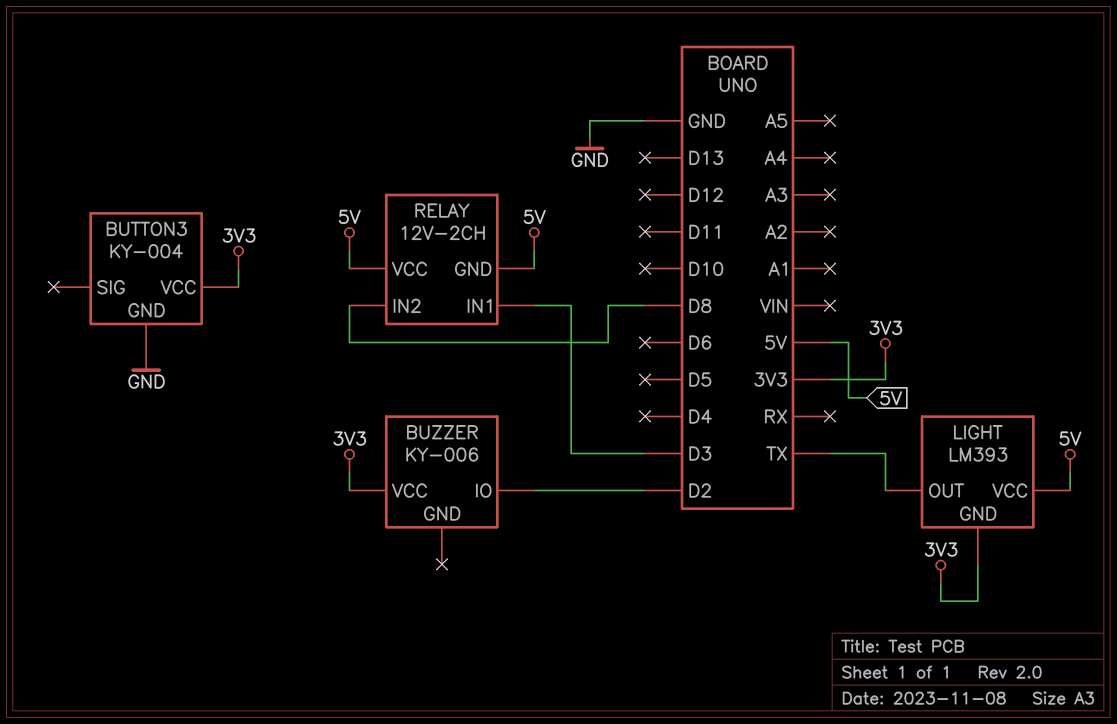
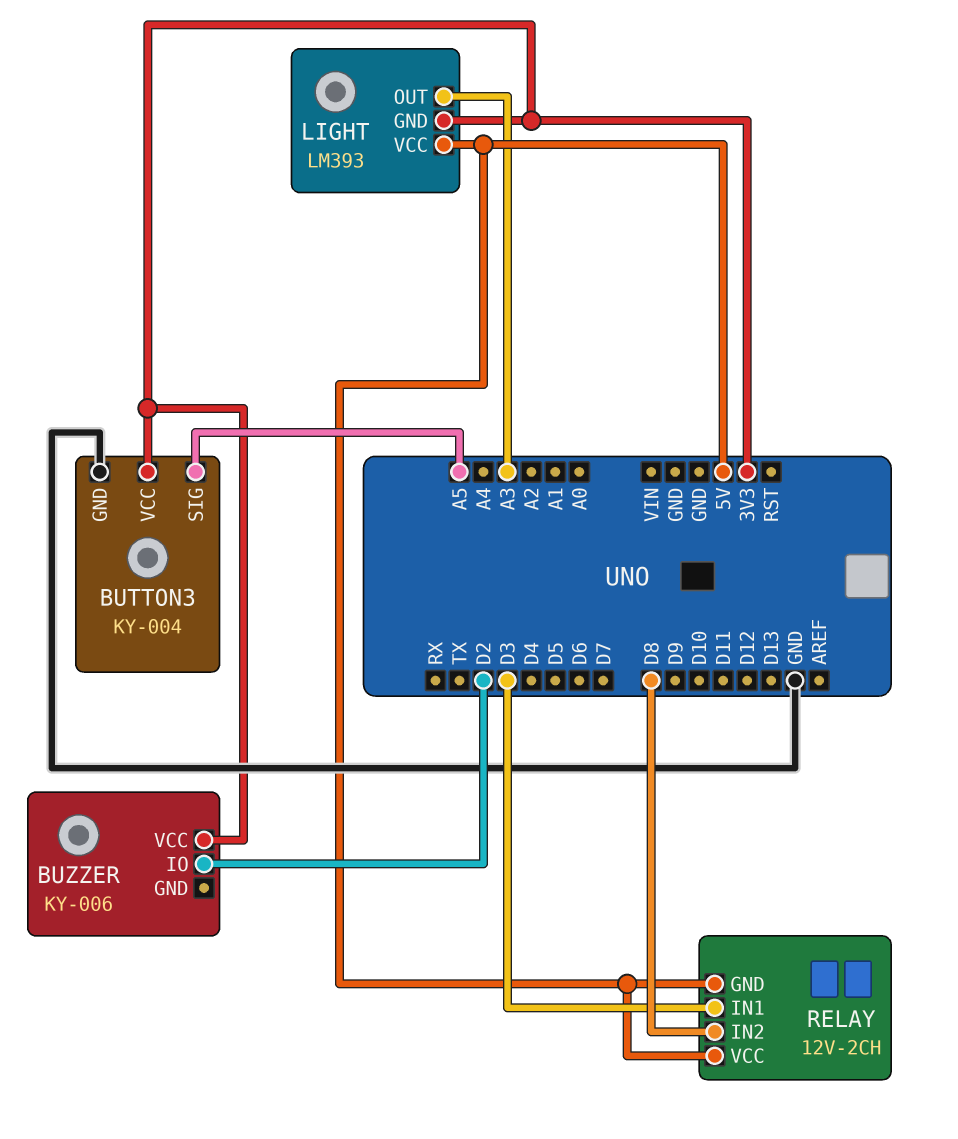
BUTTON3 pin SIG: none -> A5
LIGHT pin OUT: TX -> A3

